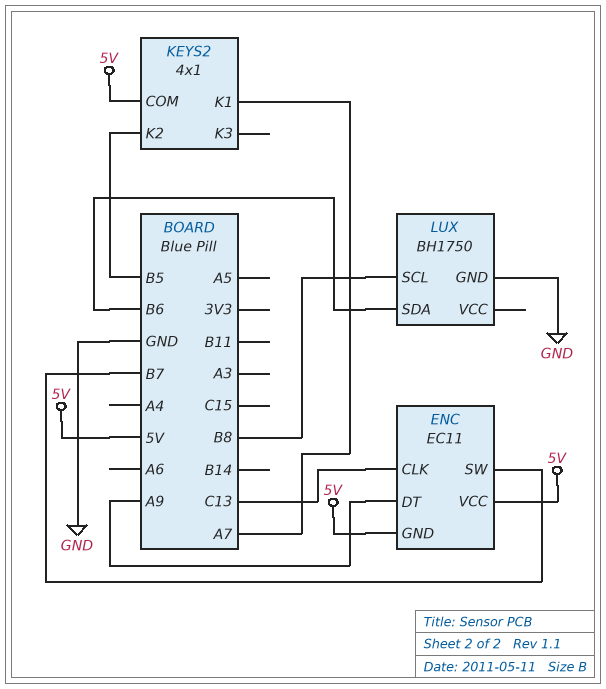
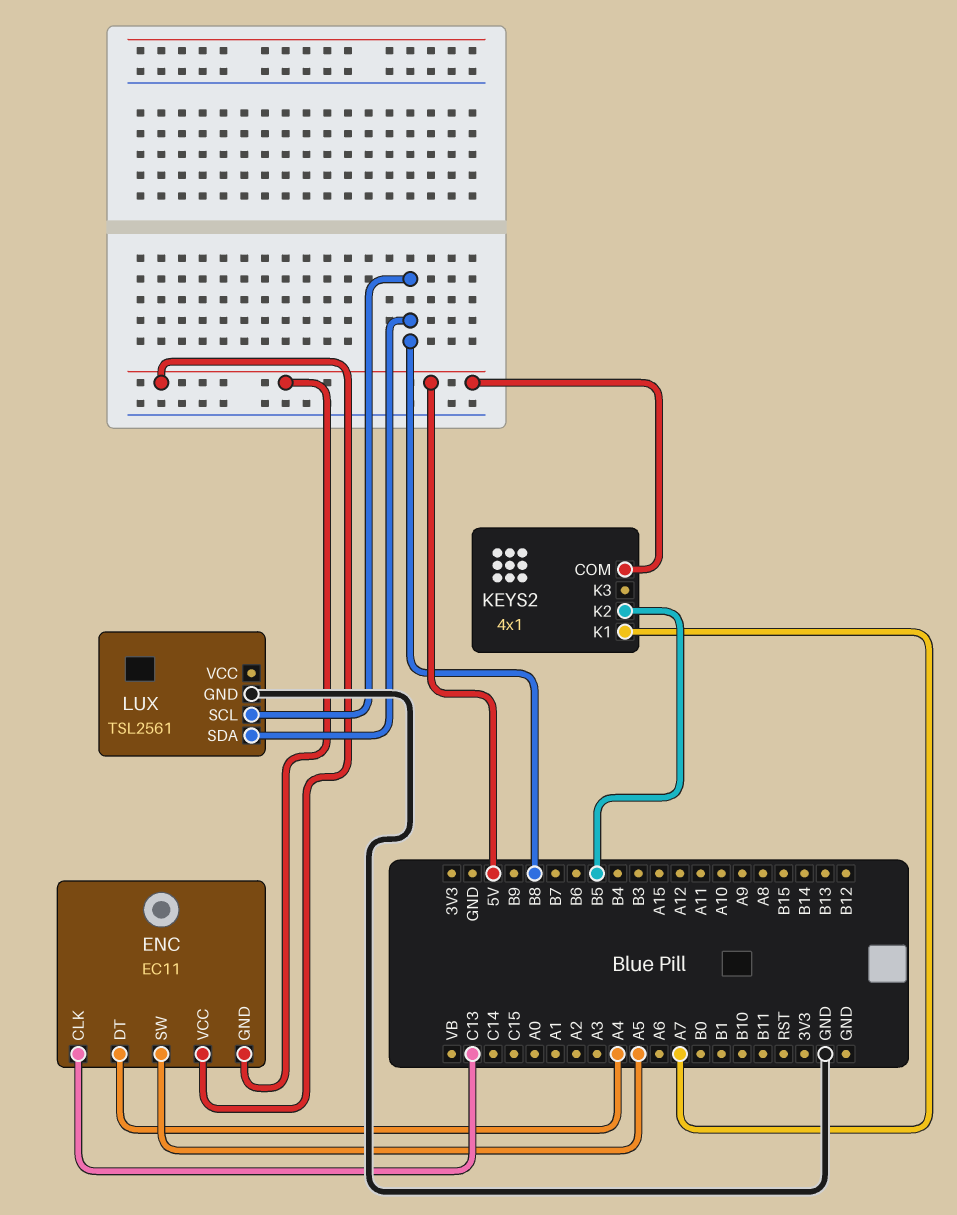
ENC pin DT: A9 -> A4
ENC pin SW: B7 -> A5
LUX: BH1750 -> TSL2561
LUX pin SDA: B6 -> B8

